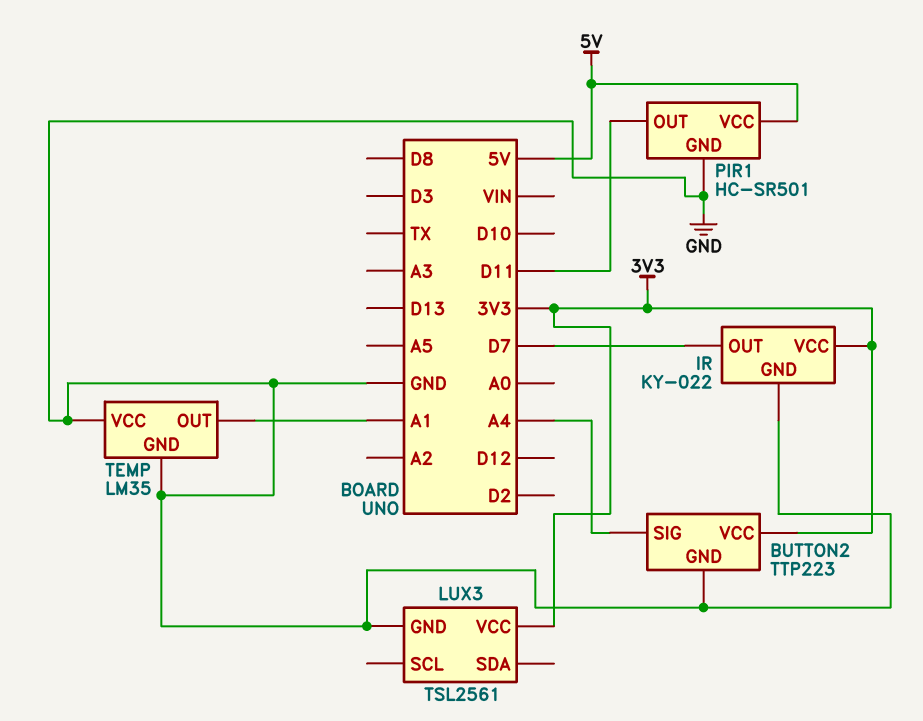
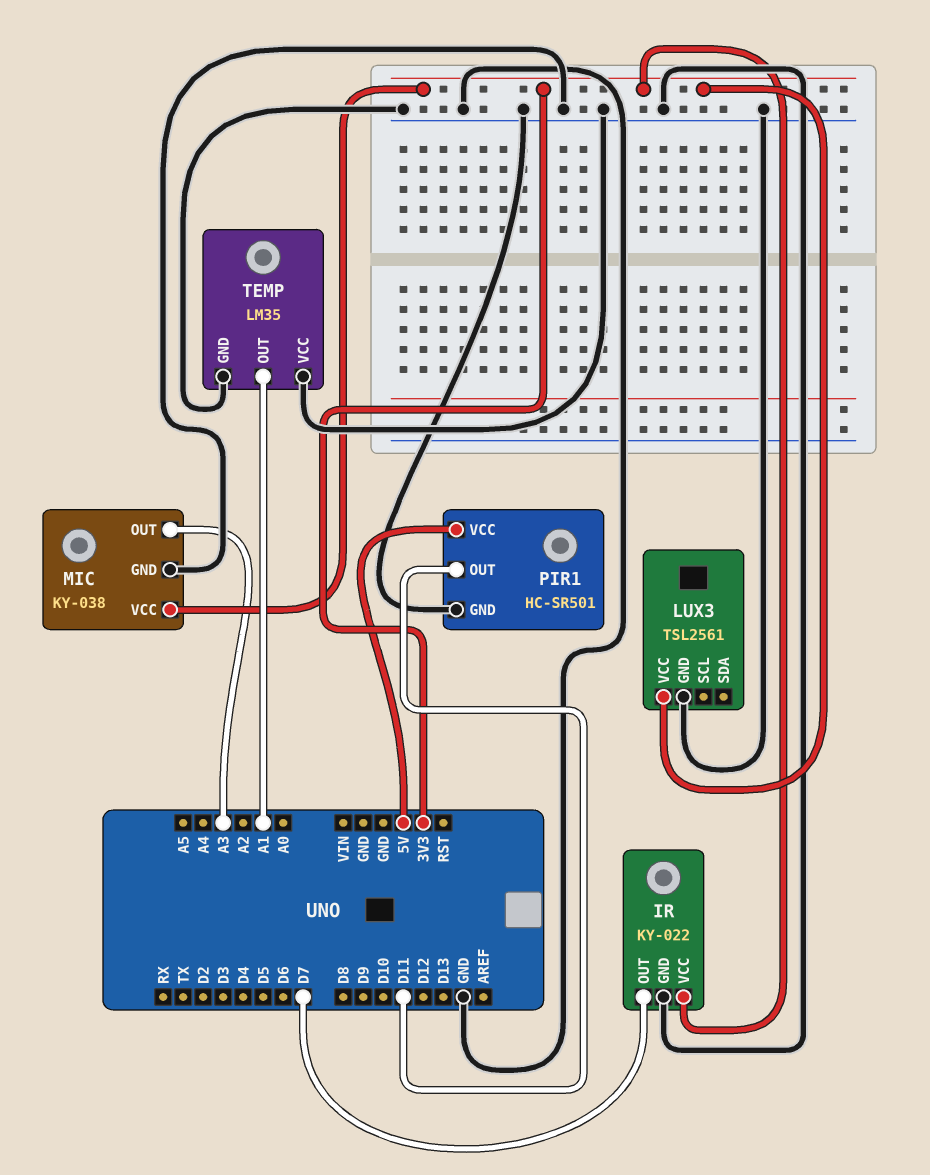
BUTTON2: TTP223 -> none
BUTTON2 pin GND: GND -> none
BUTTON2 pin SIG: A4 -> none
BUTTON2 pin VCC: 3V3 -> none
MIC: none -> KY-038
MIC pin GND: none -> GND
MIC pin OUT: none -> A3
MIC pin VCC: none -> 3V3

